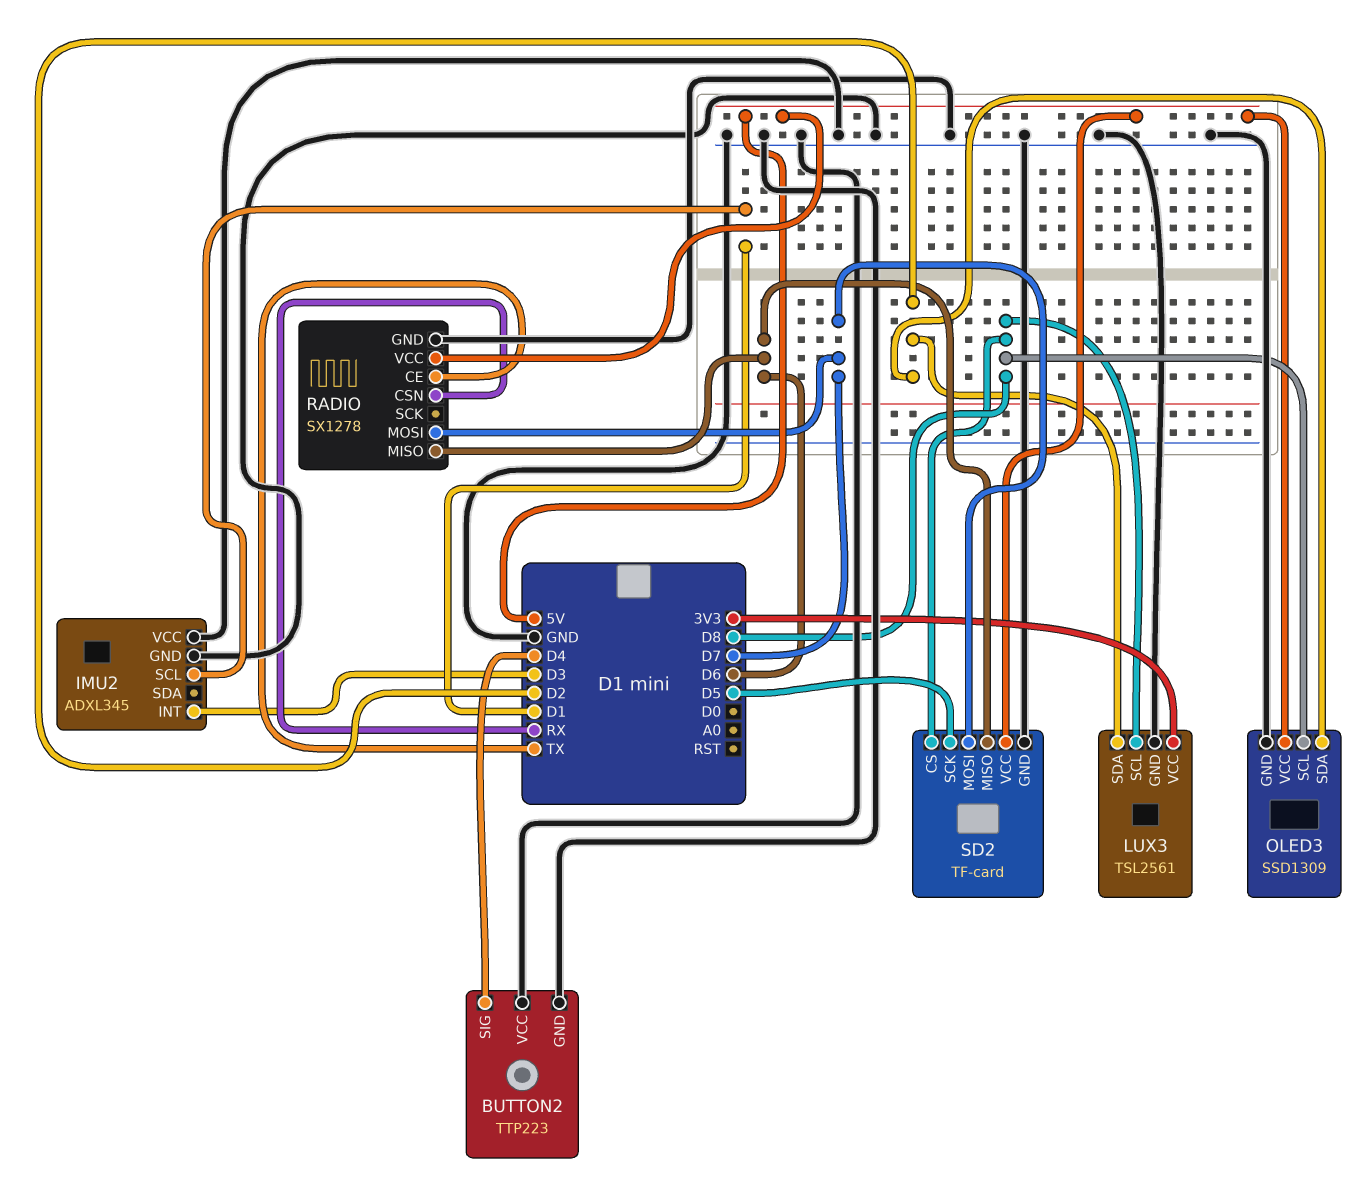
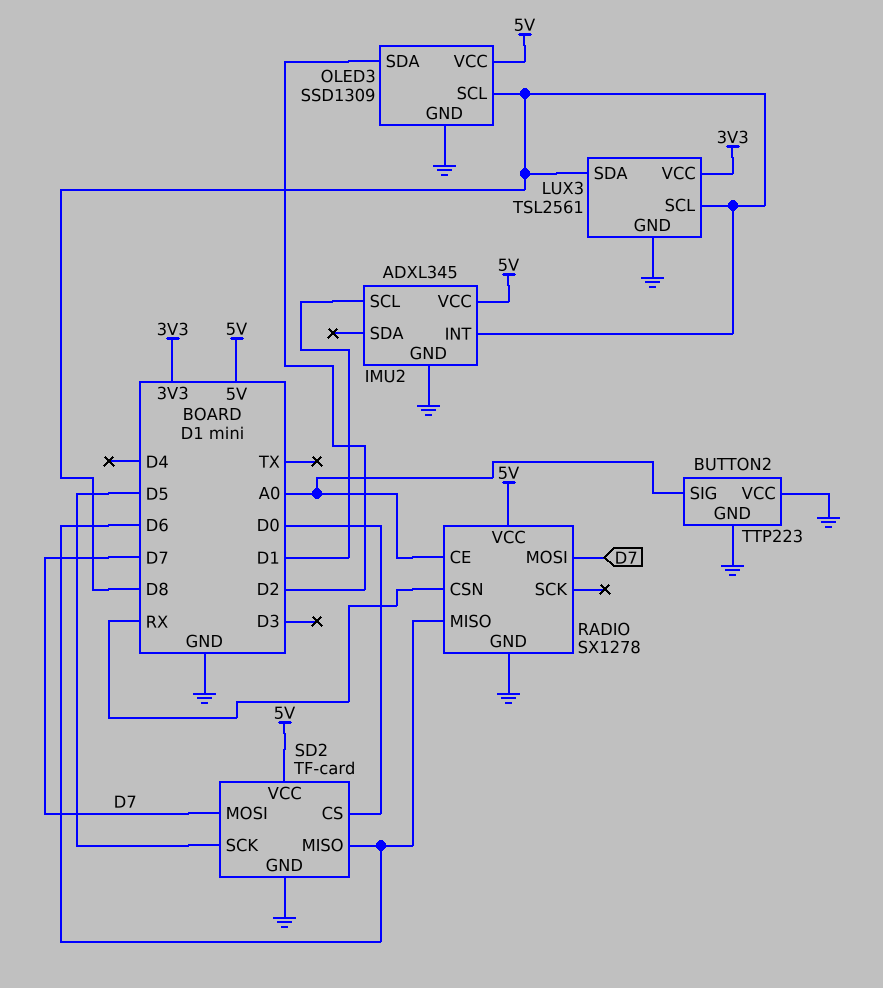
BUTTON2 pin SIG: D4 -> A0
IMU2 pin INT: D3 -> D8
IMU2 pin VCC: GND -> 5V
LUX3 pin SDA: D2 -> D8
RADIO pin CE: TX -> A0
SD2 pin CS: D8 -> D0

